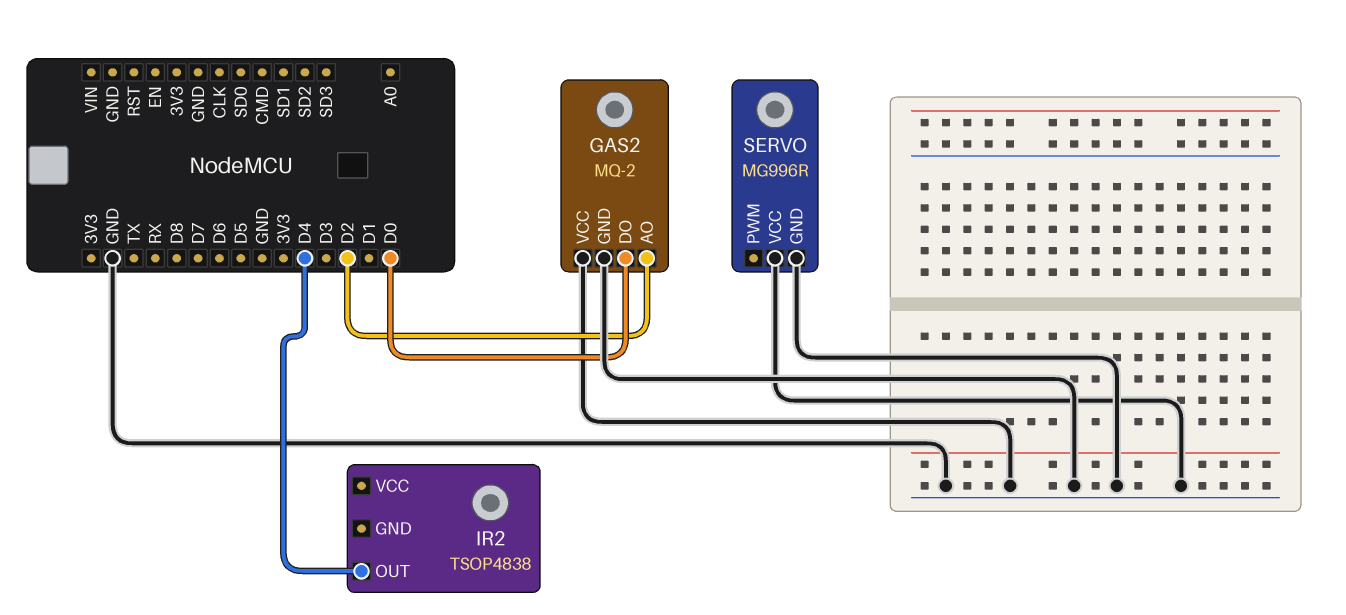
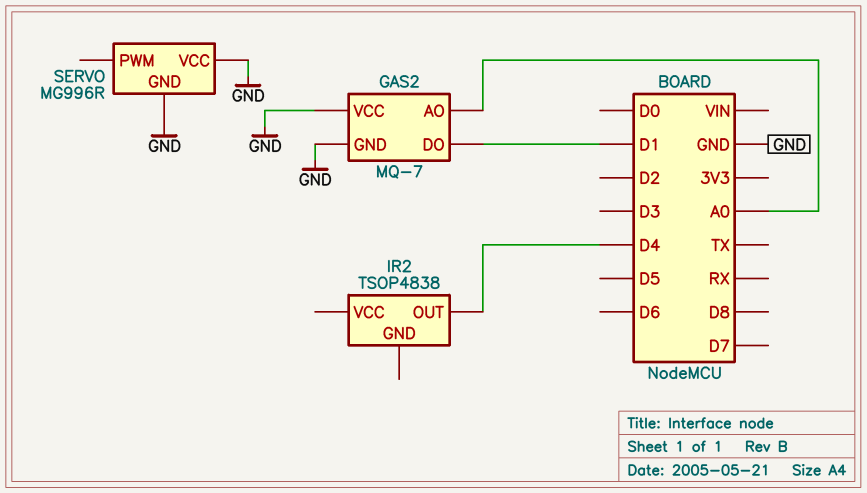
GAS2: MQ-2 -> MQ-7
GAS2 pin AO: D2 -> A0
GAS2 pin DO: D0 -> D1

